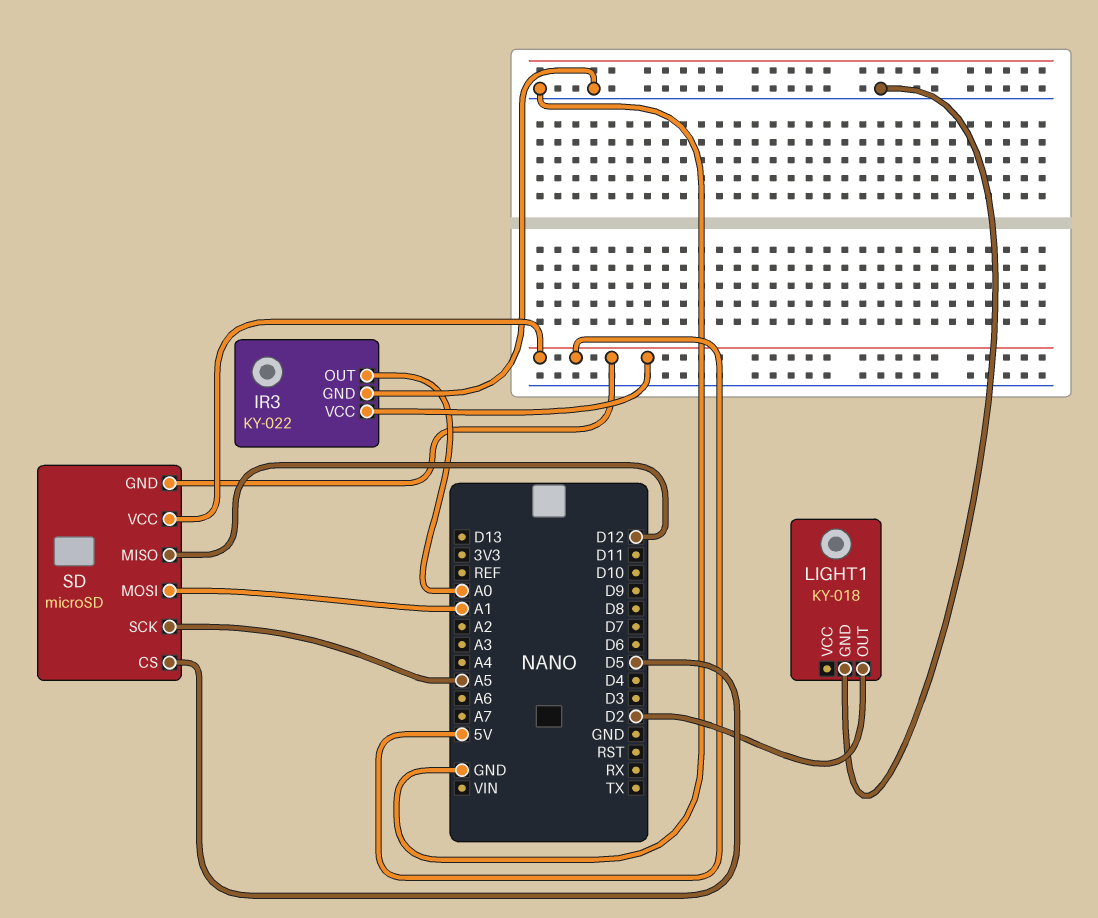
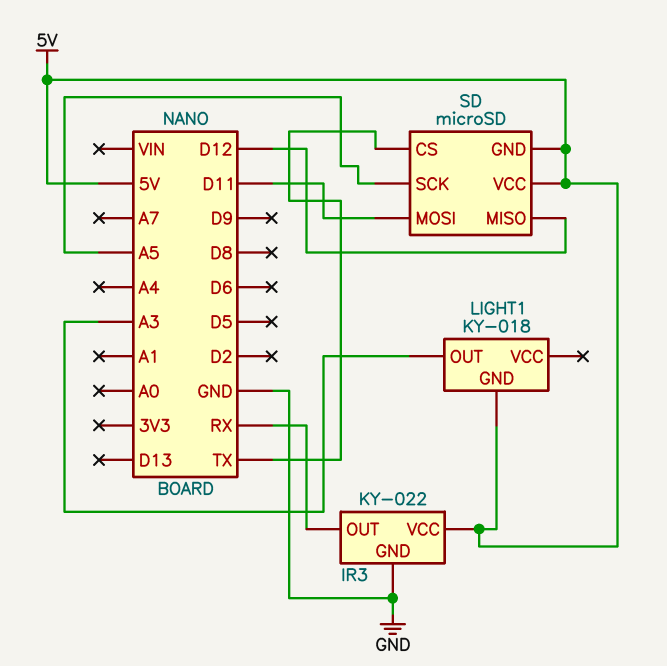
IR3 pin OUT: A0 -> RX
LIGHT1 pin GND: GND -> 5V
LIGHT1 pin OUT: D2 -> A3
SD pin CS: D5 -> TX
SD pin MOSI: A1 -> D11

